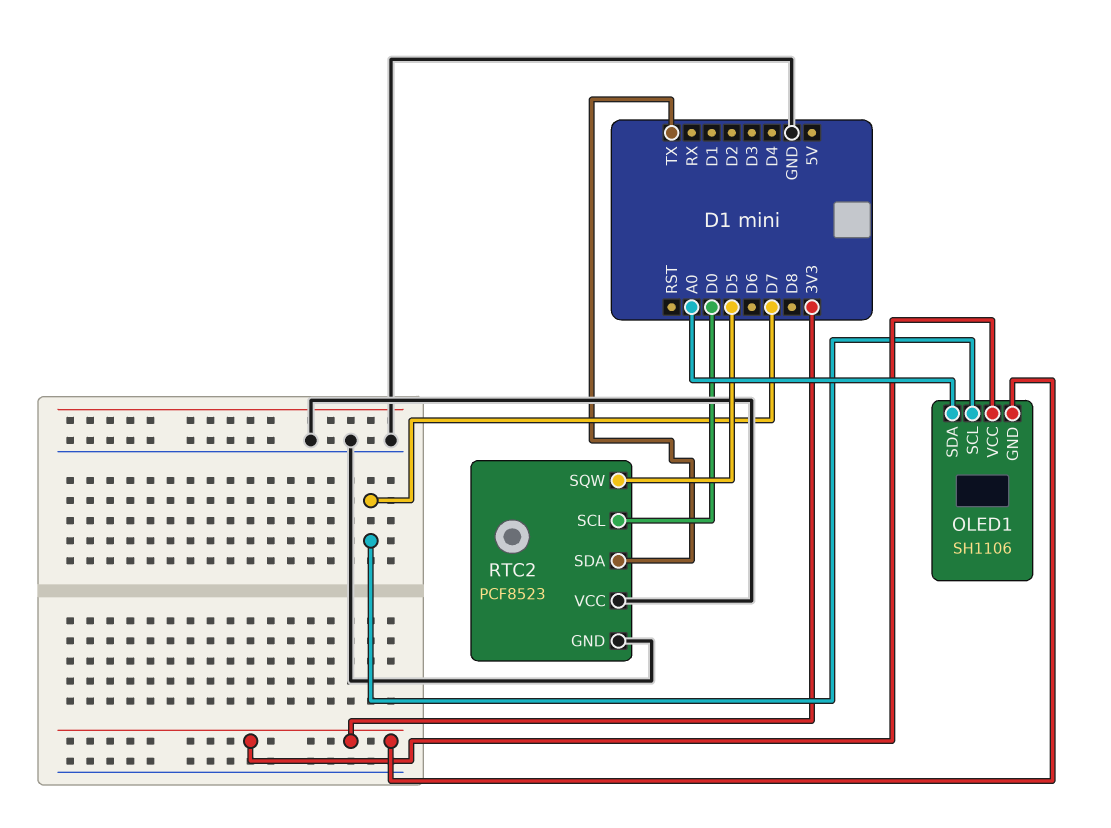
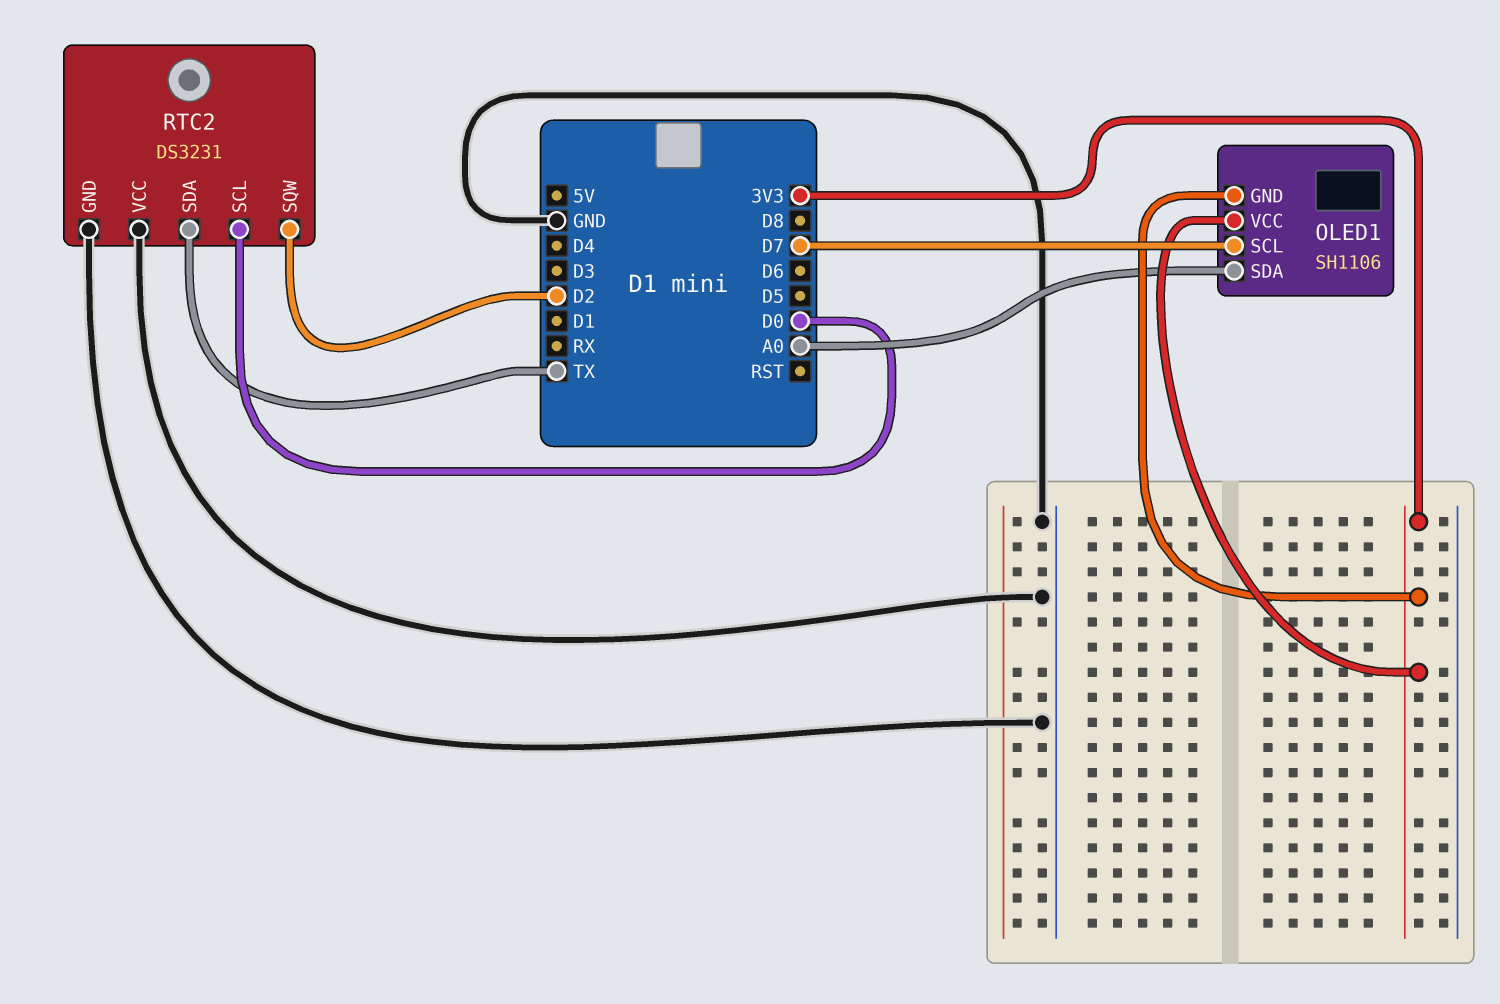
RTC2: PCF8523 -> DS3231
RTC2 pin SQW: D5 -> D2

